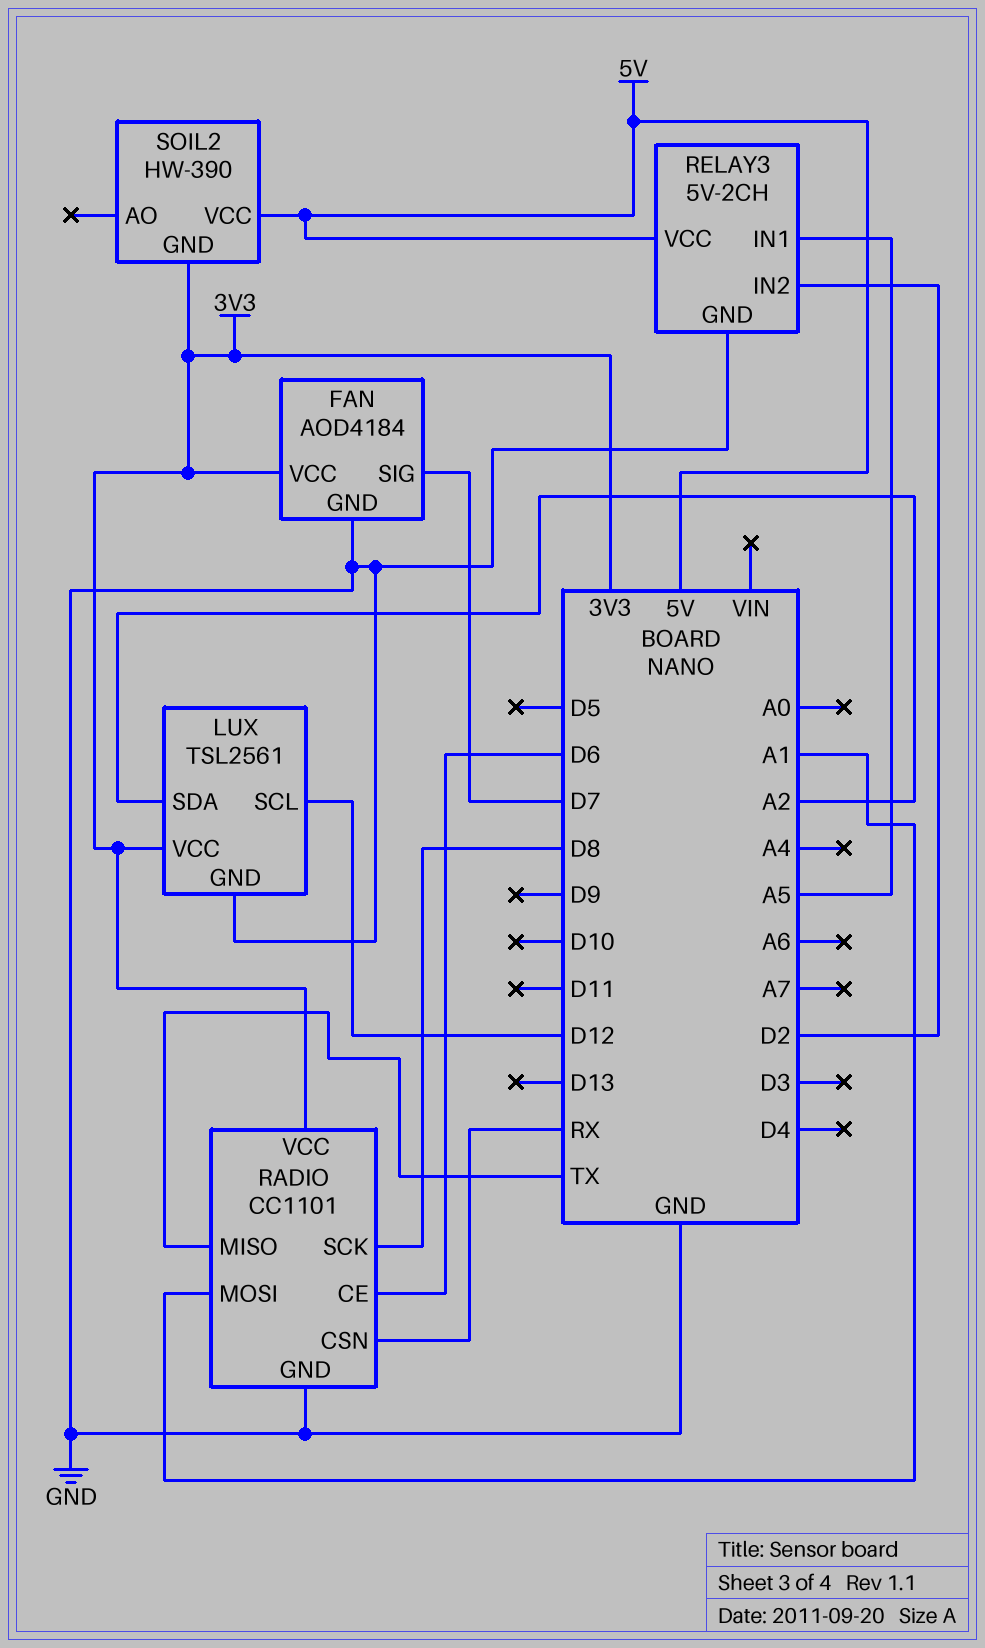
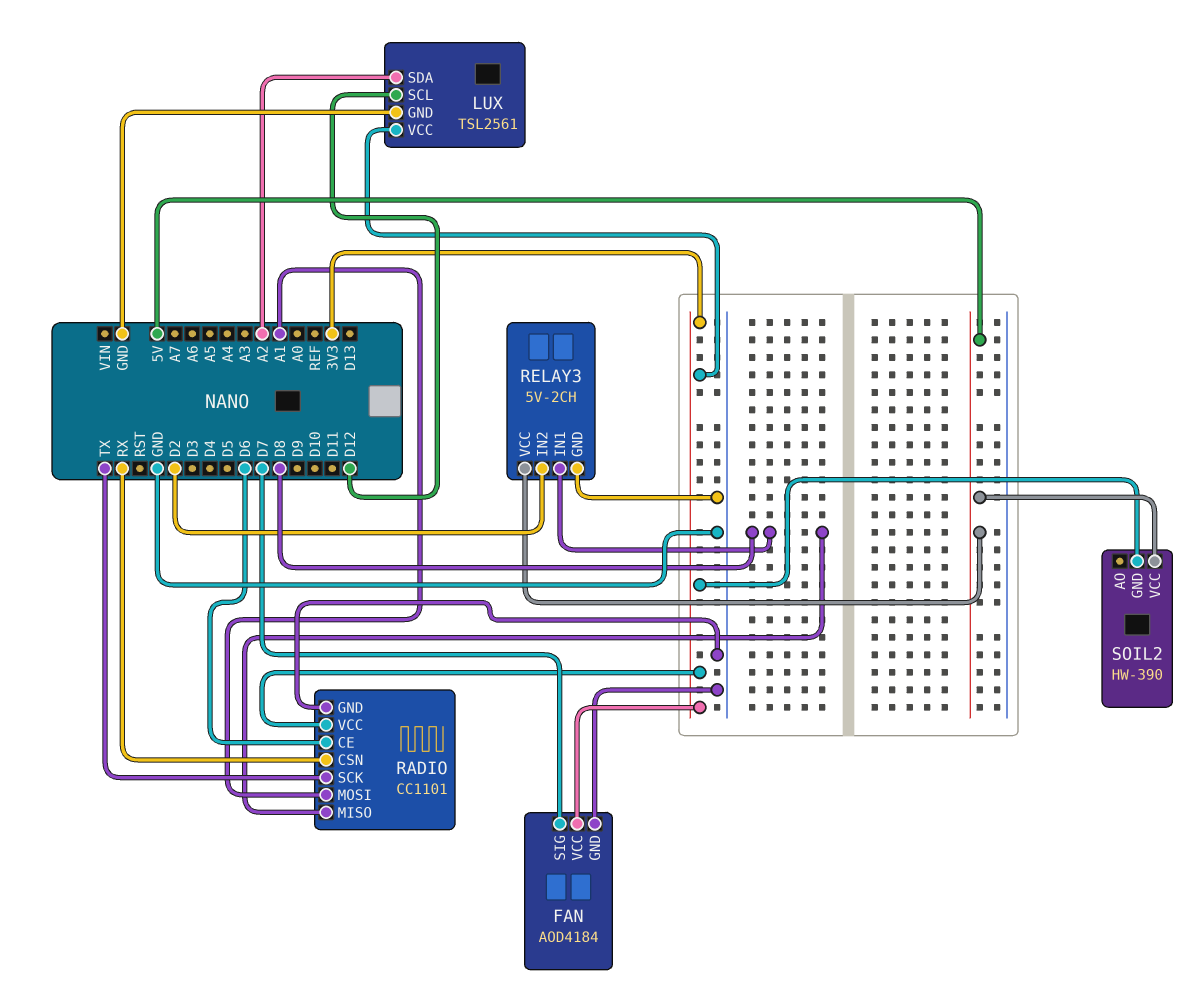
RADIO pin MISO: TX -> D8
RADIO pin SCK: D8 -> TX
RELAY3 pin IN1: A5 -> D8

